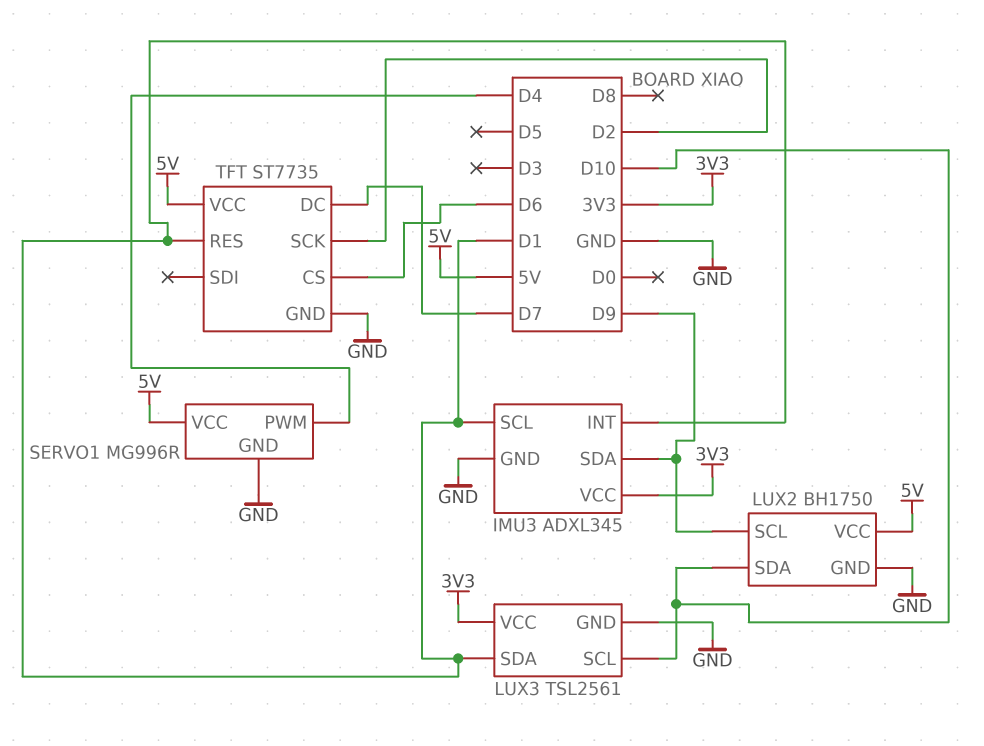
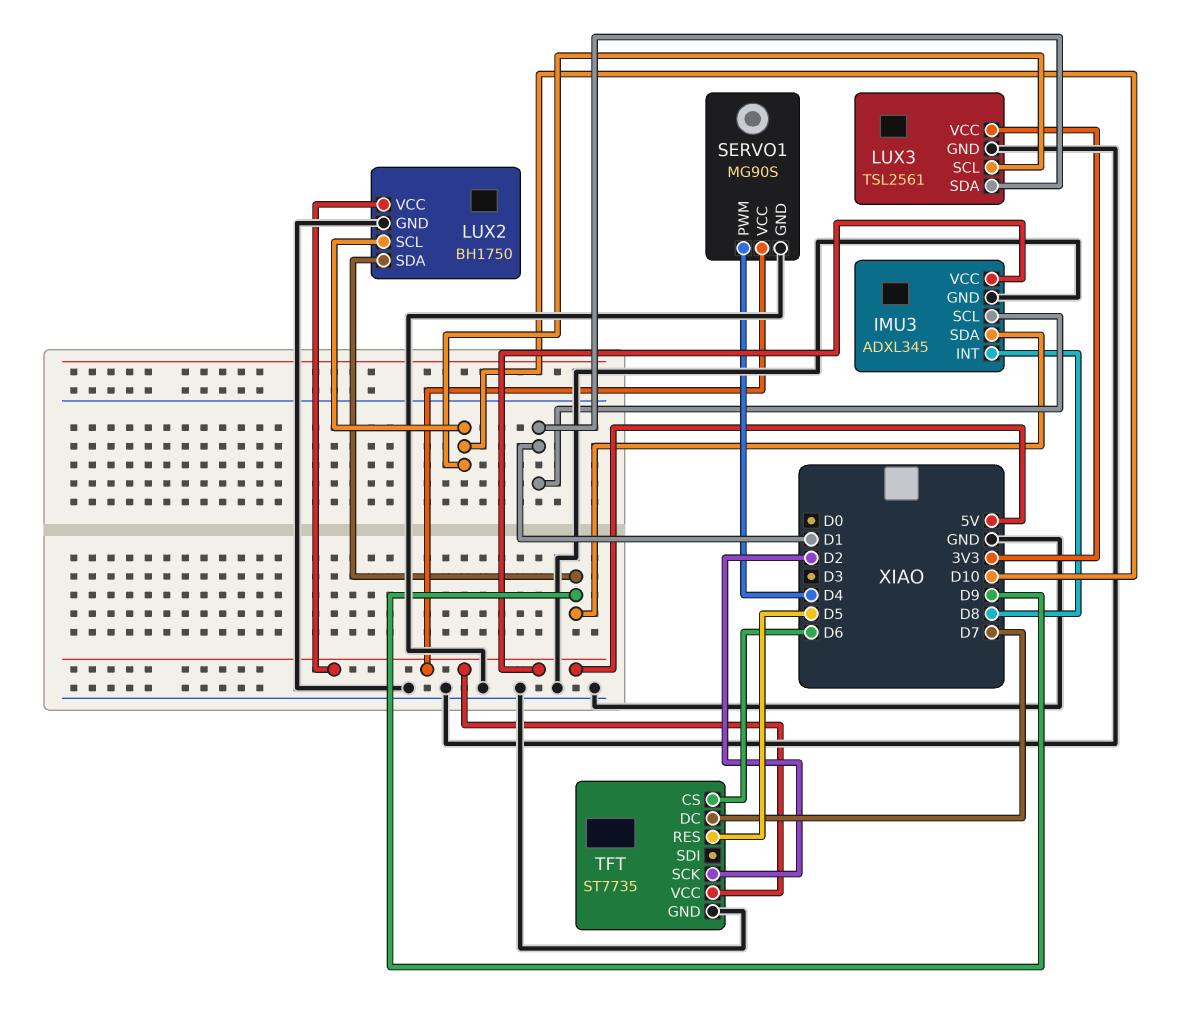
IMU3 pin INT: D1 -> D8
IMU3 pin VCC: 3V3 -> 5V
LUX2 pin SCL: D9 -> D10
LUX2 pin SDA: D10 -> D9
SERVO1: MG996R -> MG90S
TFT pin RES: D1 -> D5

